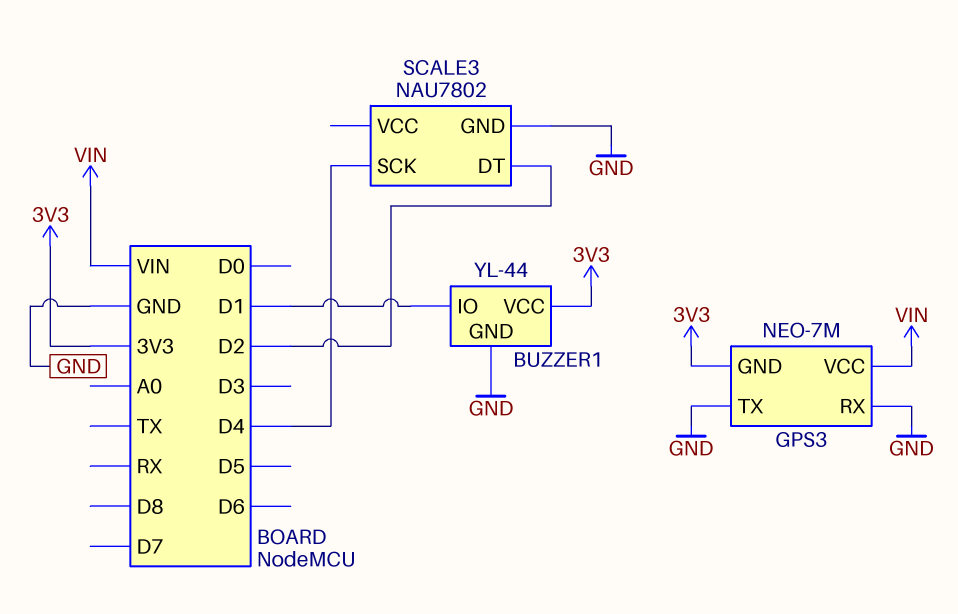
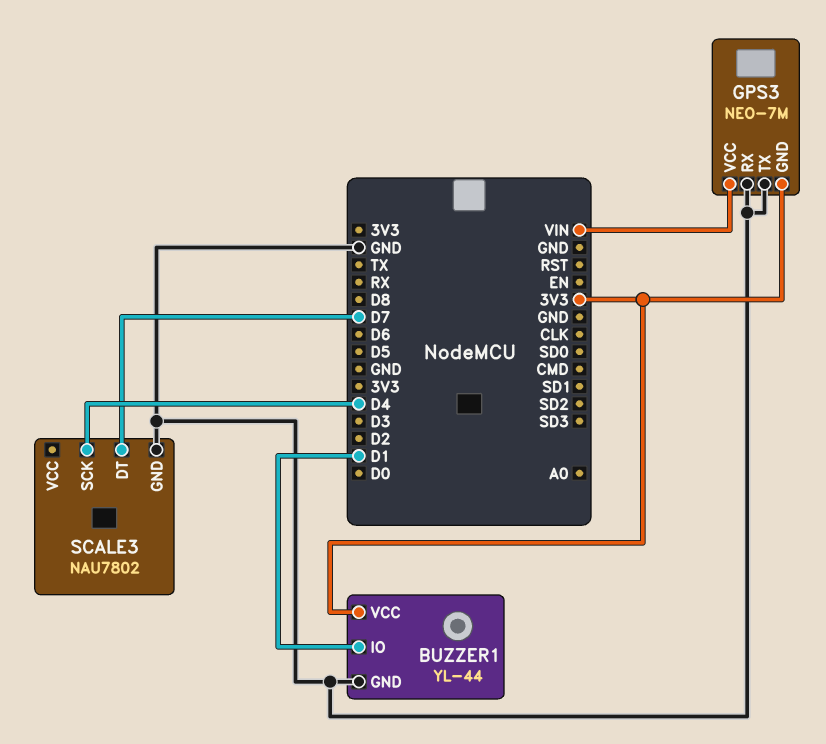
SCALE3 pin DT: D2 -> D7

